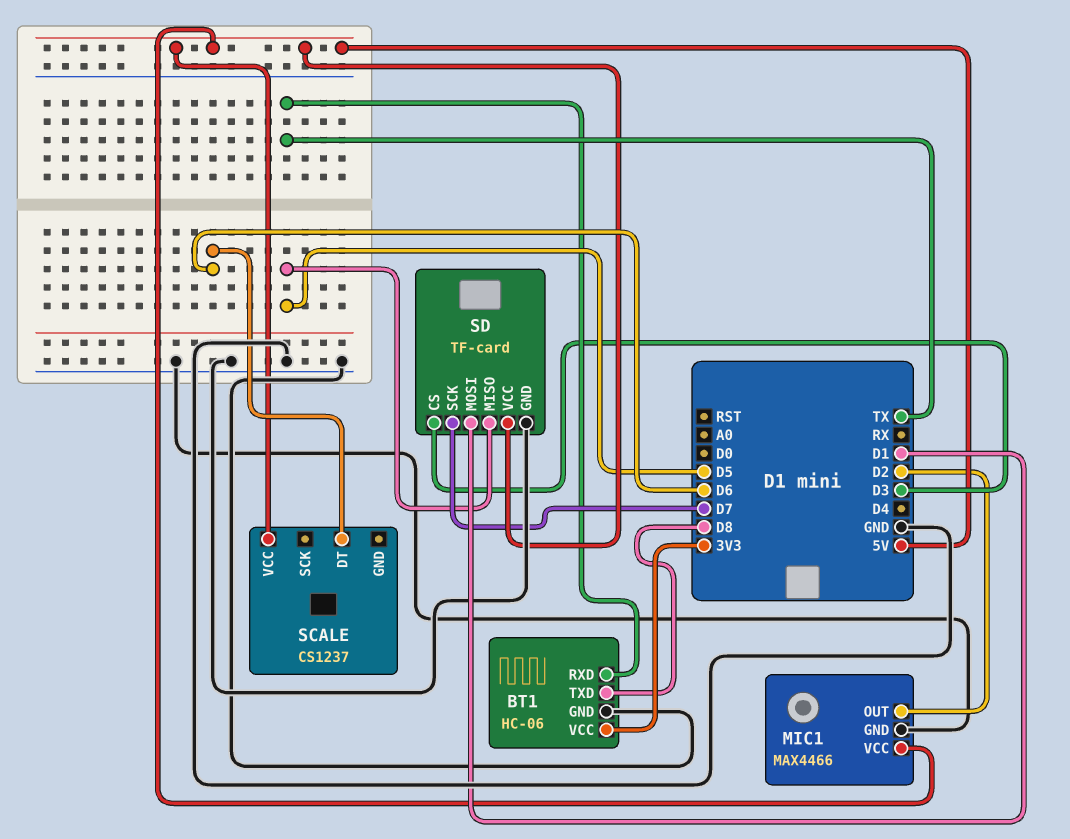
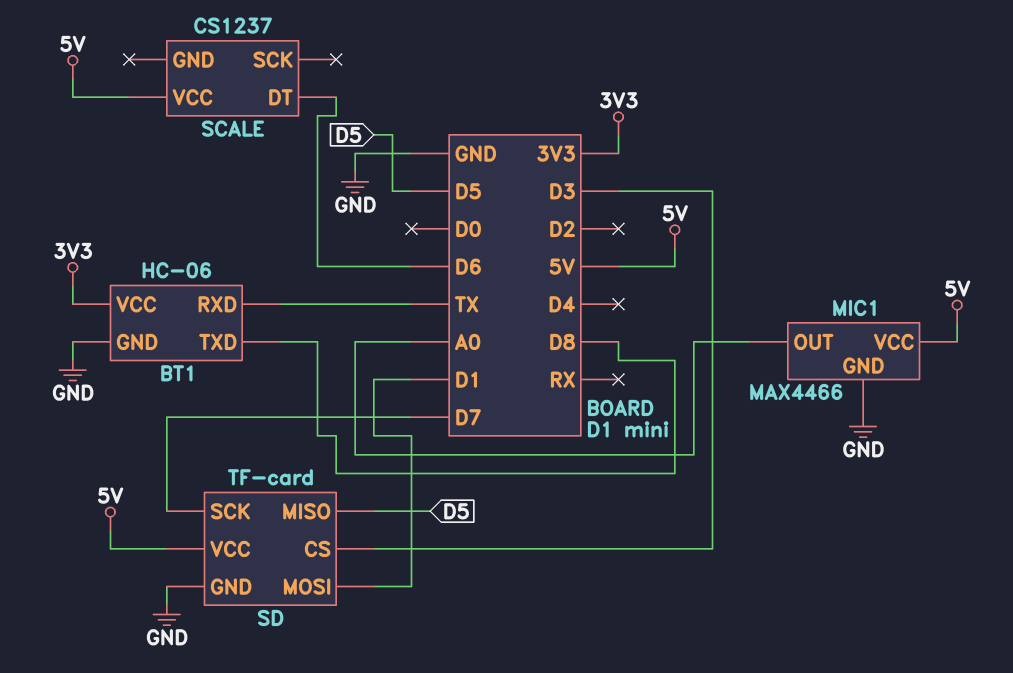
MIC1 pin OUT: D2 -> A0

